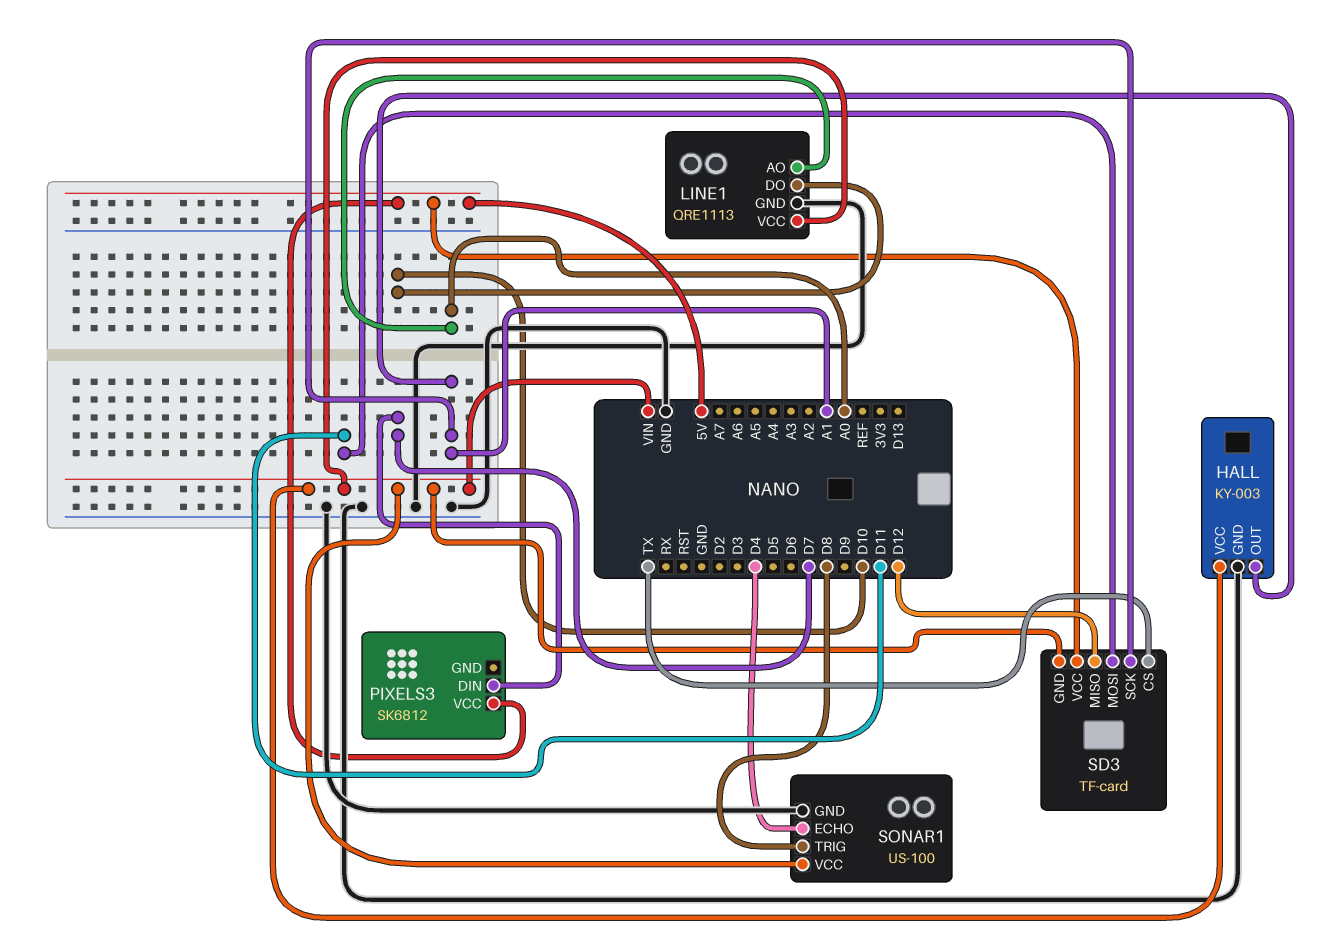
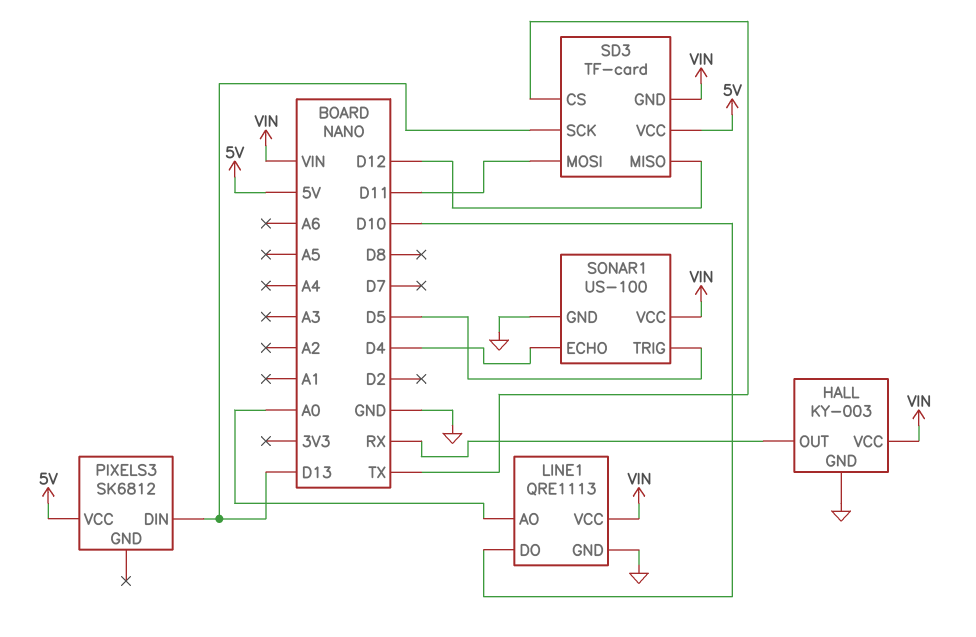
HALL pin OUT: A1 -> RX
PIXELS3 pin DIN: D7 -> D13
SD3 pin SCK: A1 -> D13
SONAR1 pin TRIG: D8 -> D5

